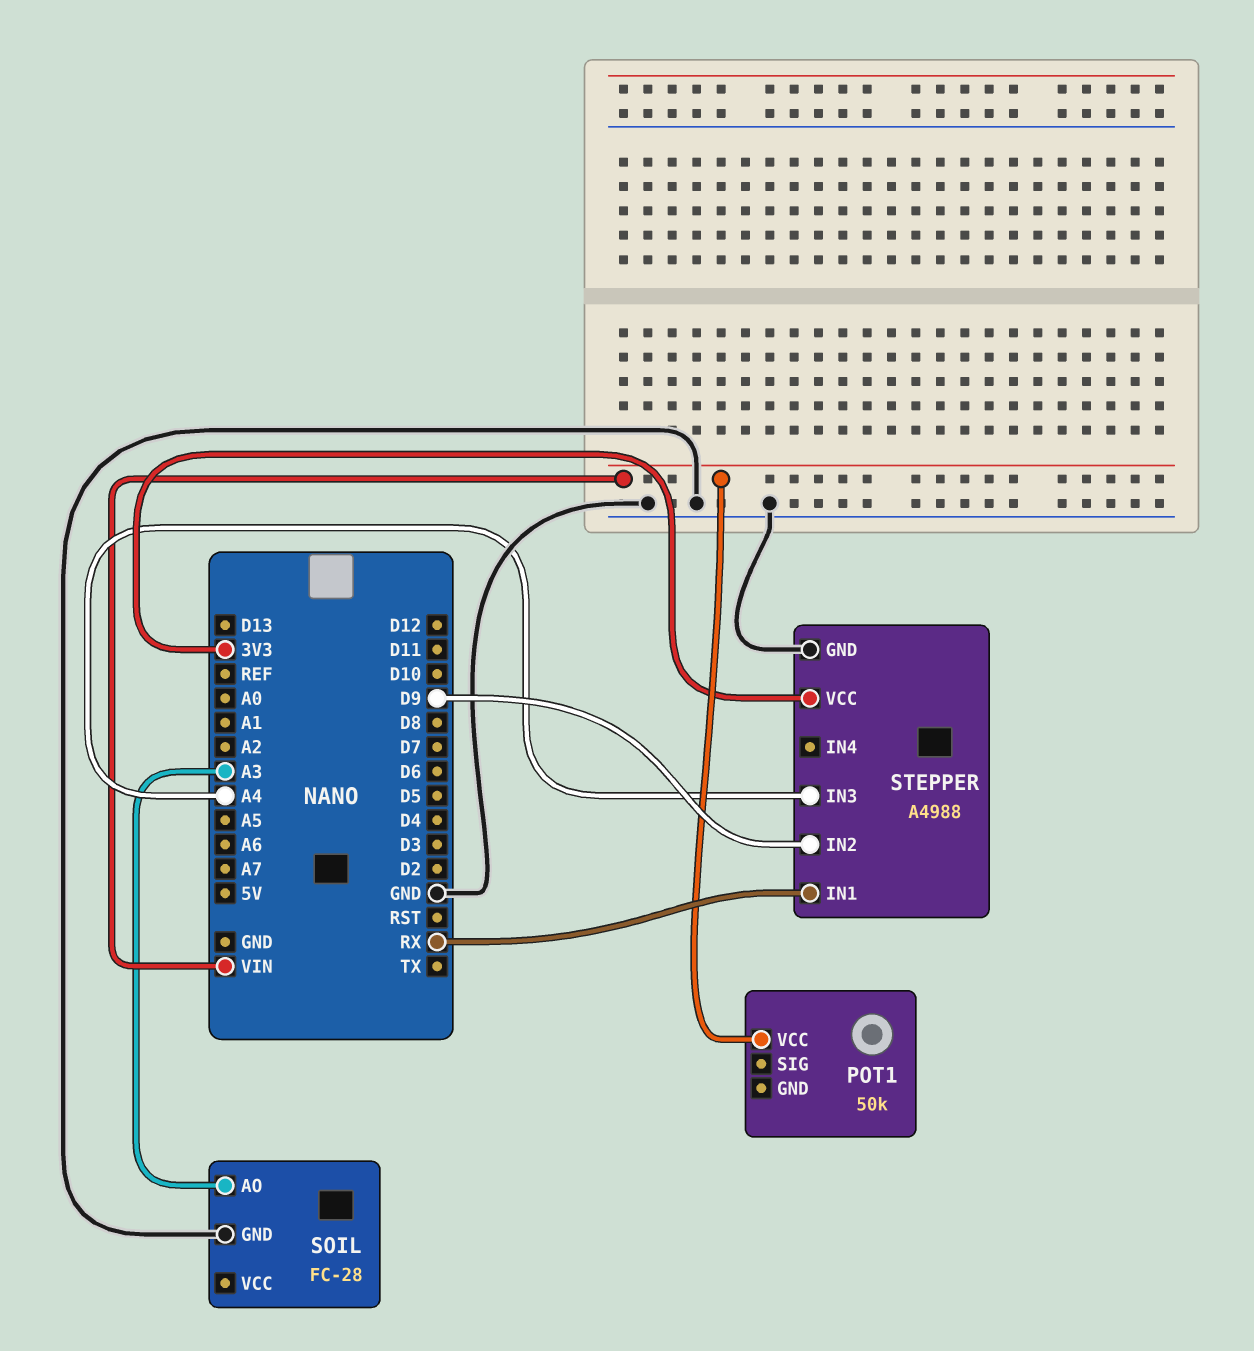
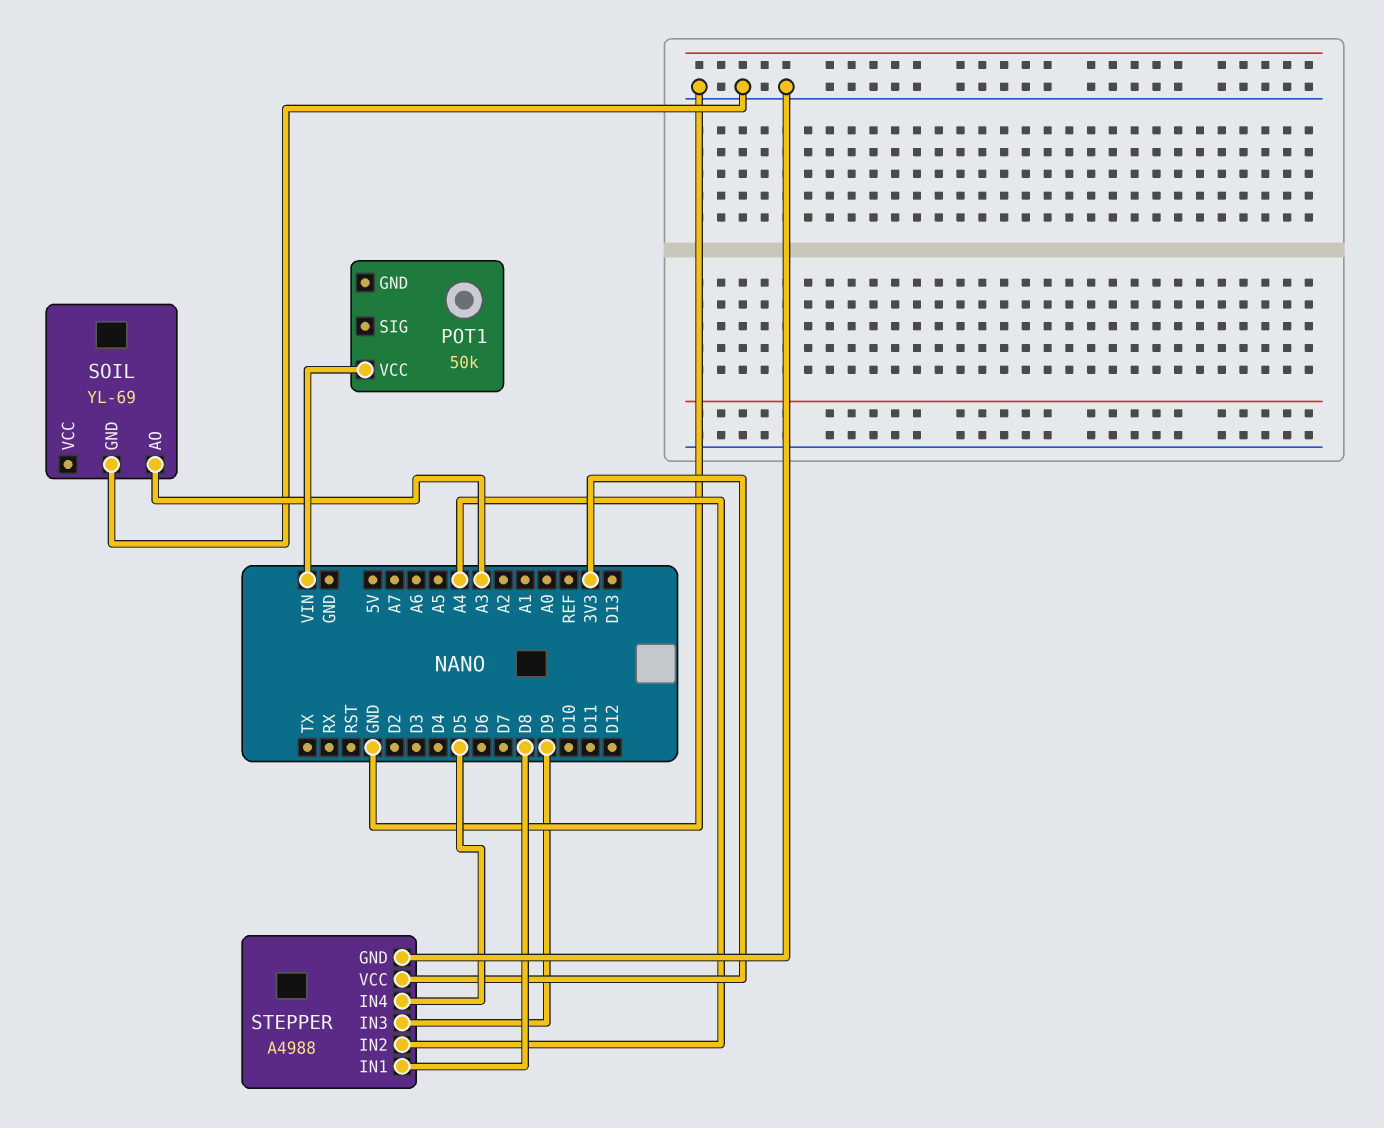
SOIL: FC-28 -> YL-69
STEPPER pin IN1: RX -> D8
STEPPER pin IN2: D9 -> A4
STEPPER pin IN3: A4 -> D9
STEPPER pin IN4: none -> D5

